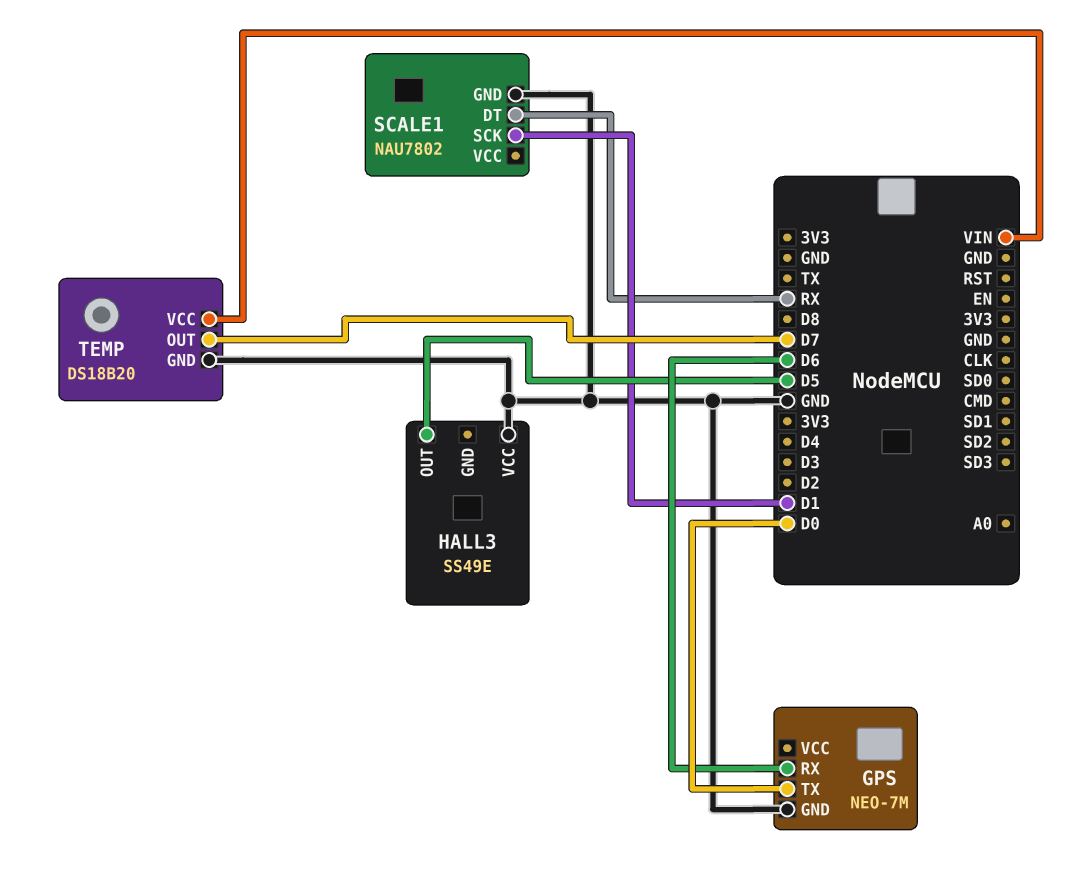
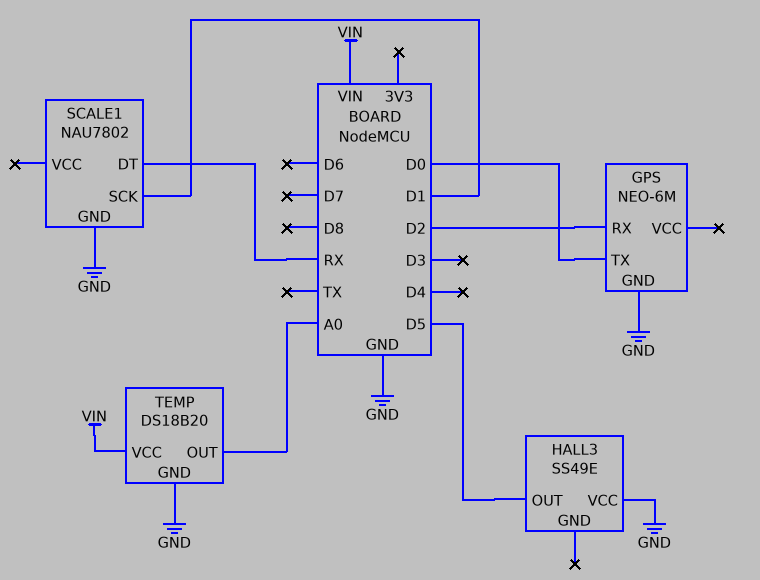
GPS: NEO-7M -> NEO-6M
GPS pin RX: D6 -> D2
TEMP pin OUT: D7 -> A0

